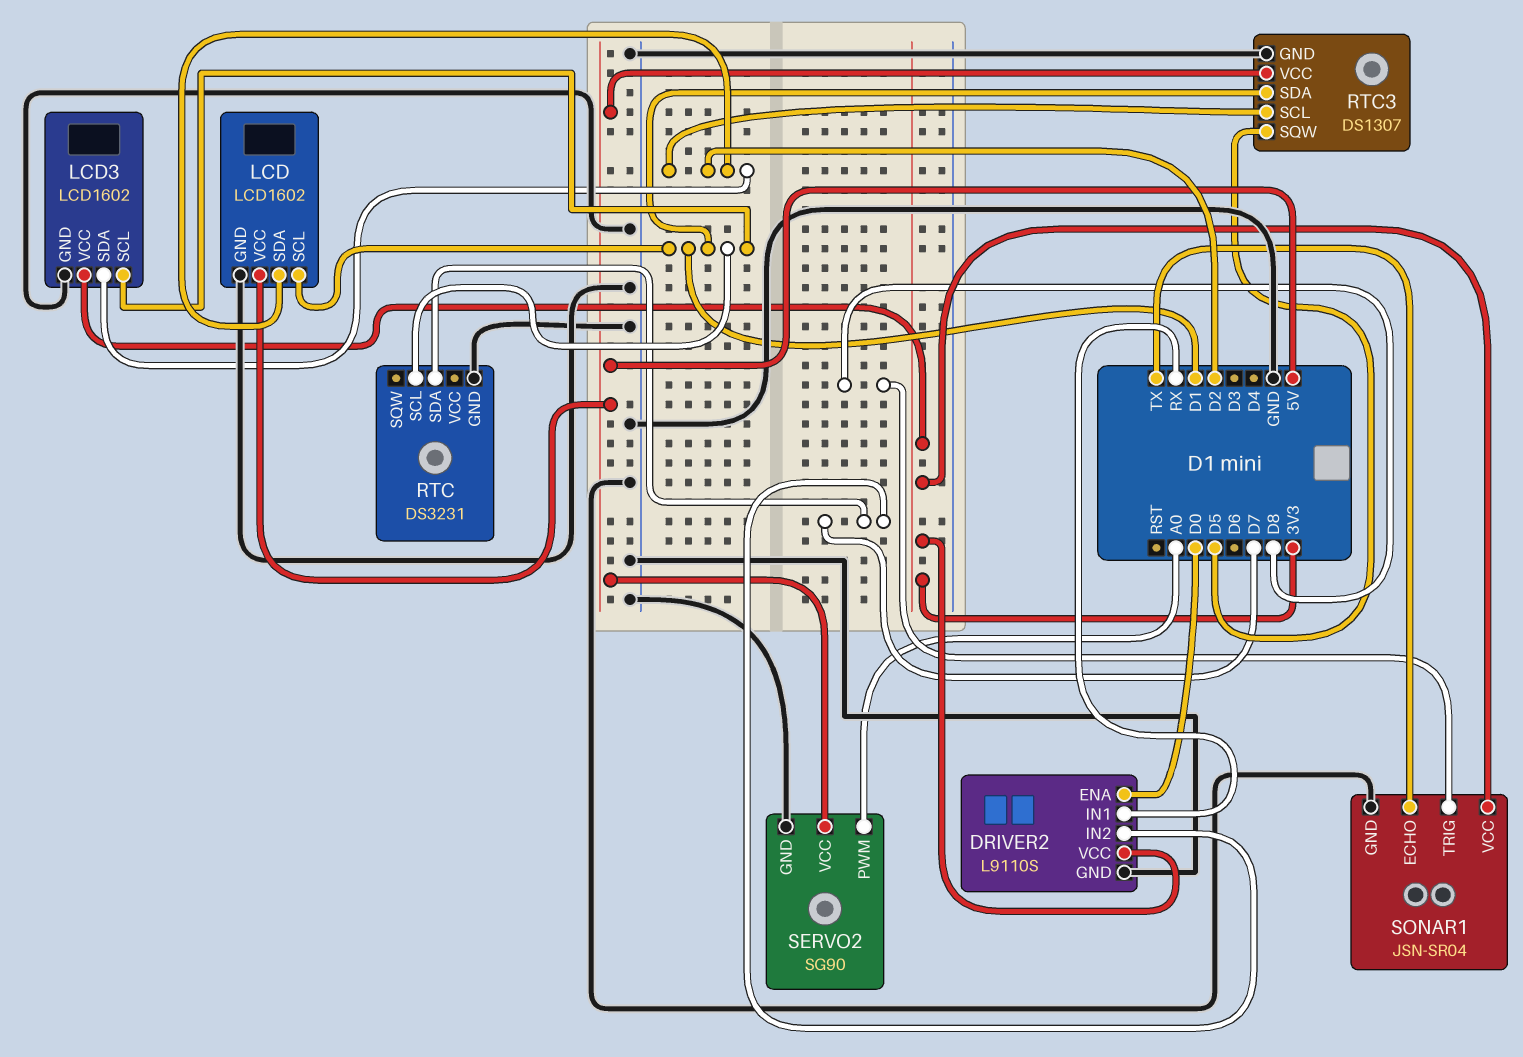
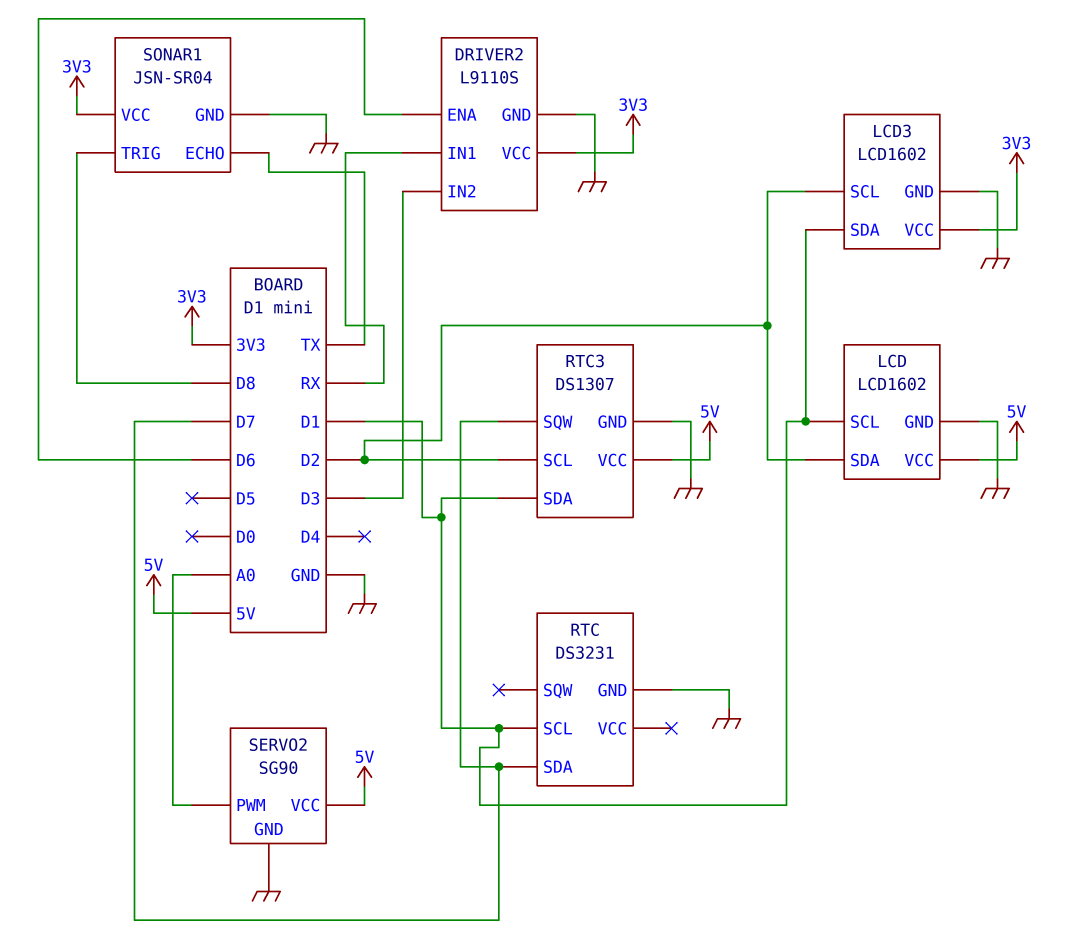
DRIVER2 pin ENA: D0 -> D6
DRIVER2 pin IN2: D7 -> D3
LCD3 pin SCL: D1 -> D2
LCD3 pin SDA: D2 -> D1
RTC3 pin SQW: D5 -> D7

